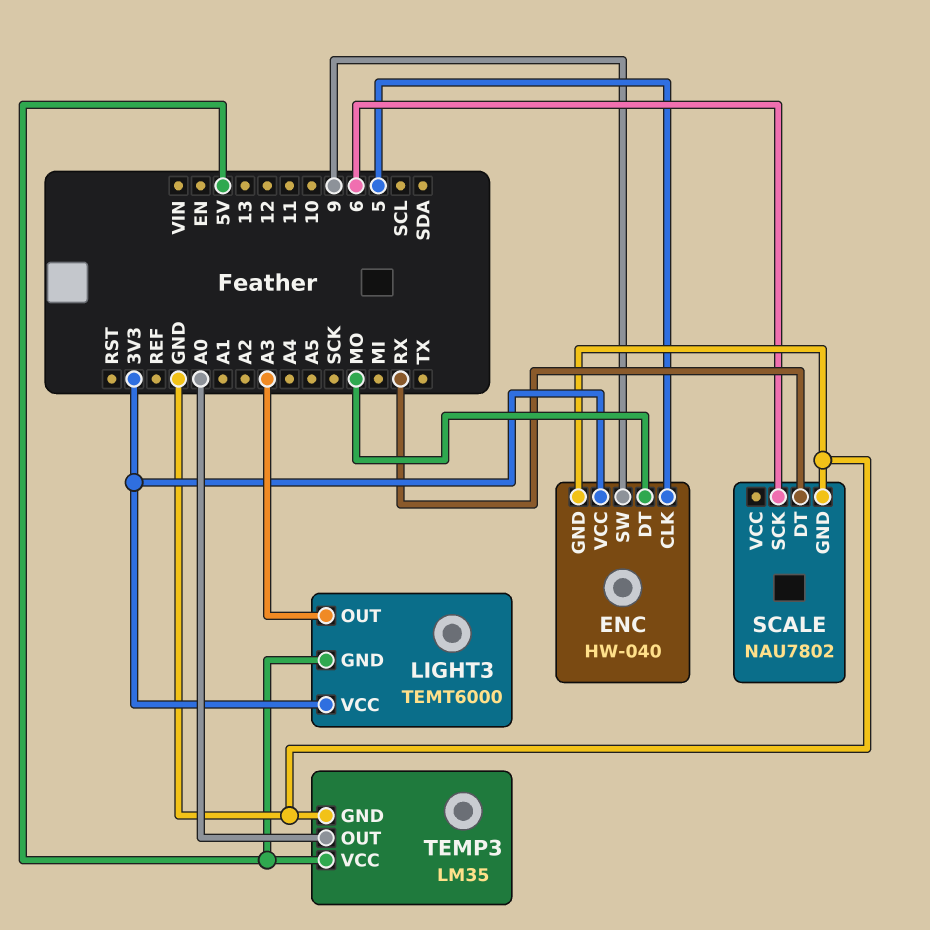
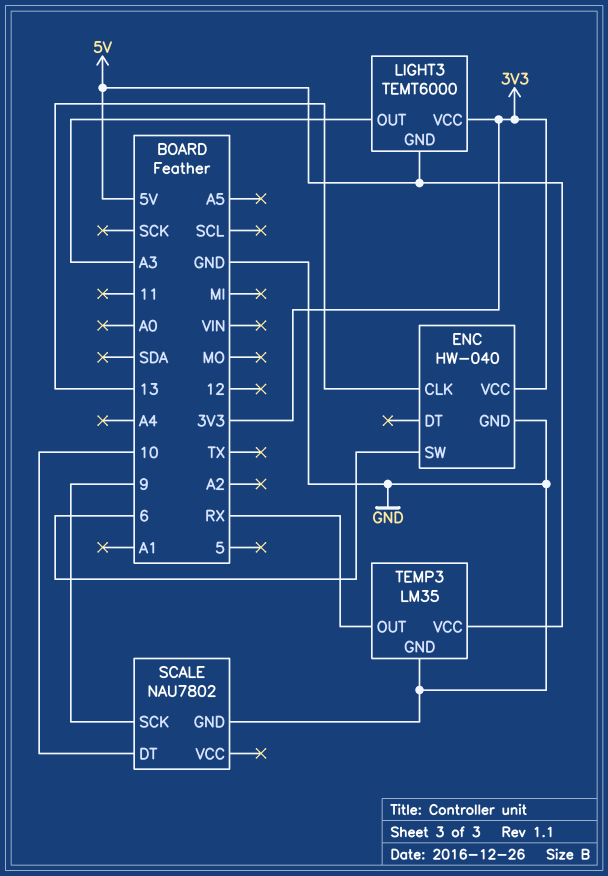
ENC pin CLK: 5 -> 13
ENC pin DT: MO -> none
ENC pin SW: 9 -> 6
SCALE pin DT: RX -> 10
SCALE pin SCK: 6 -> 9
TEMP3 pin OUT: A0 -> RX

